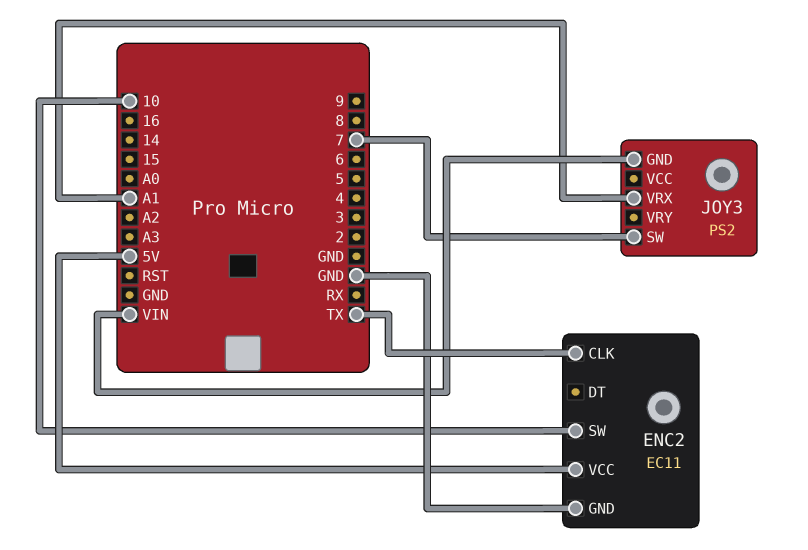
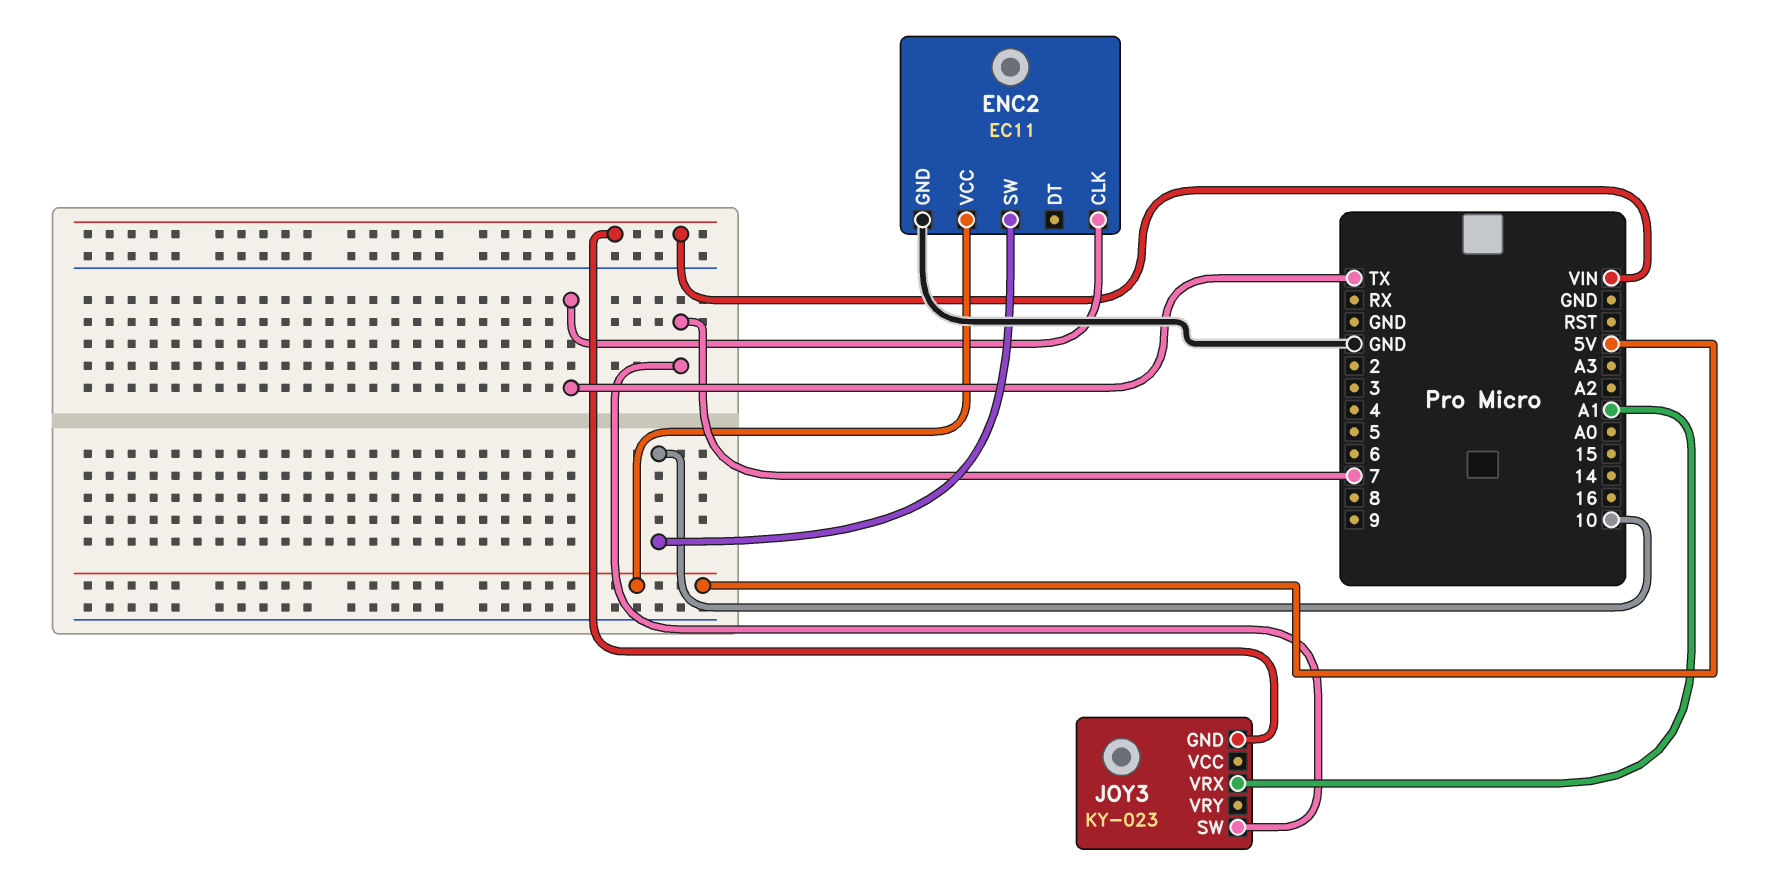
JOY3: PS2 -> KY-023

